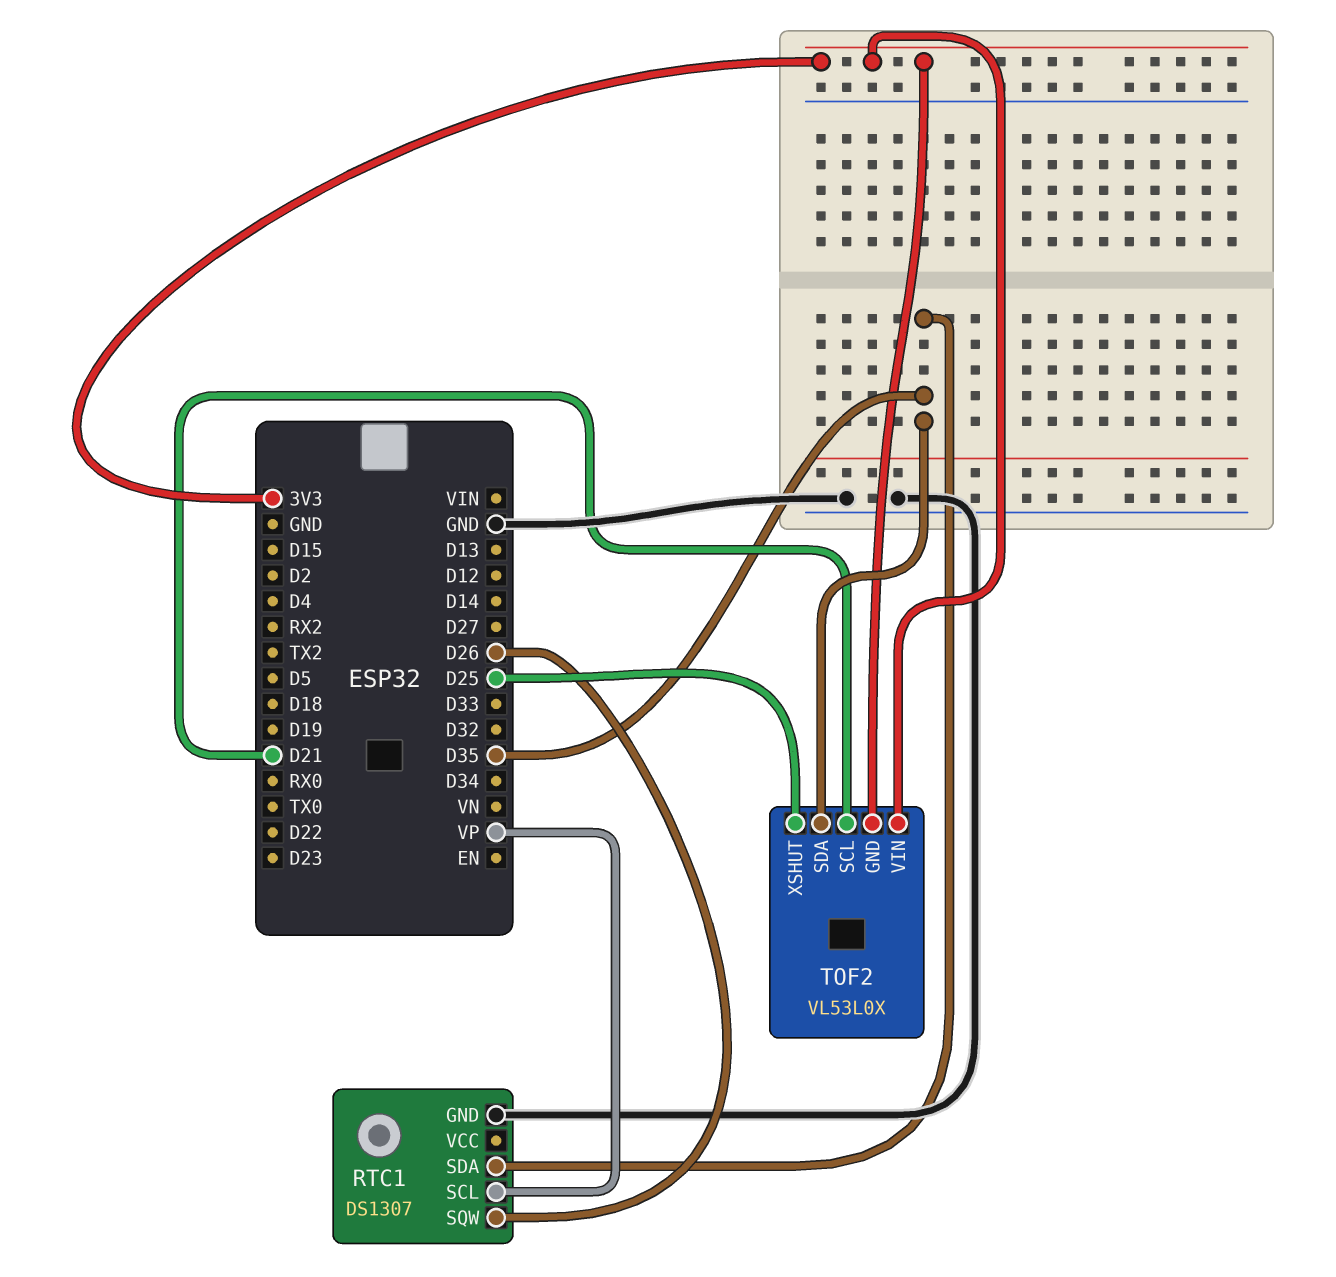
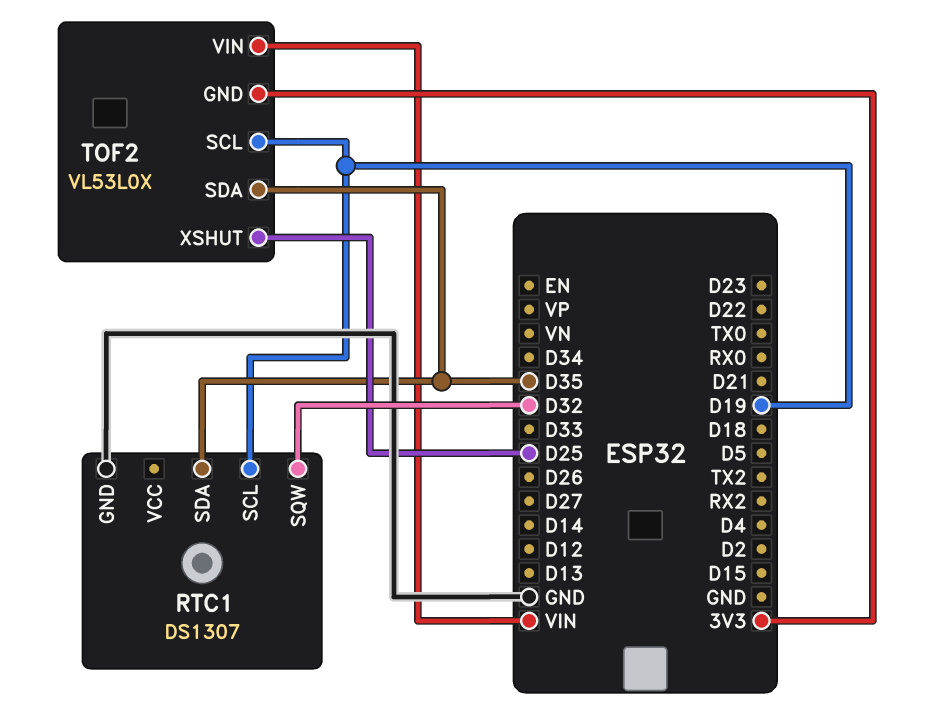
RTC1 pin SCL: VP -> D19
RTC1 pin SQW: D26 -> D32
TOF2 pin SCL: D21 -> D19
TOF2 pin VIN: 3V3 -> VIN

